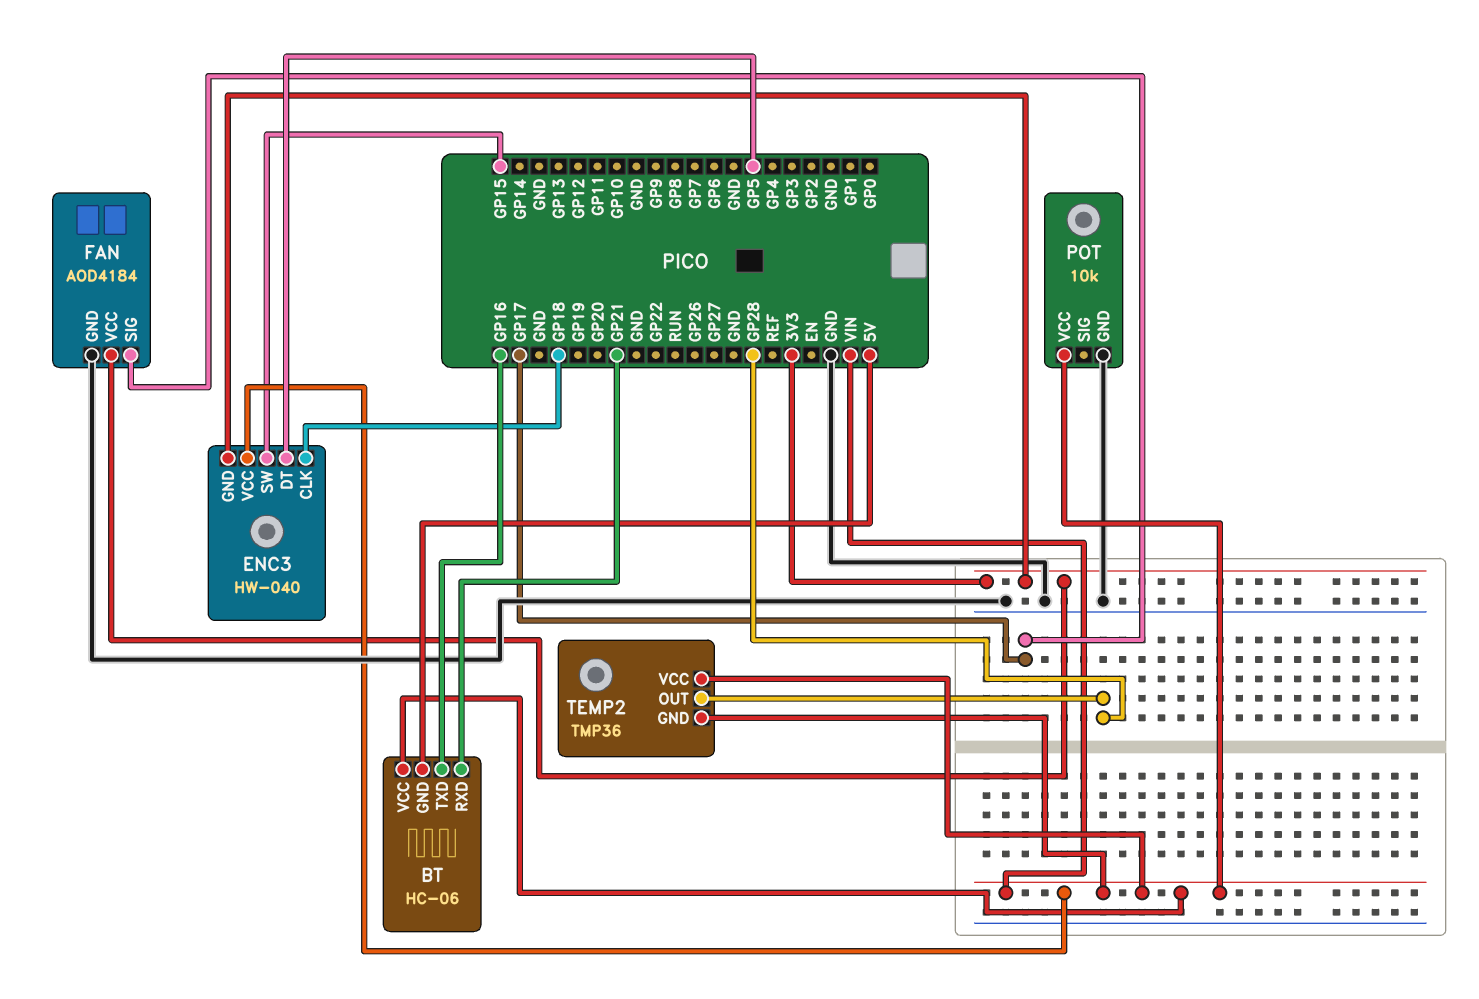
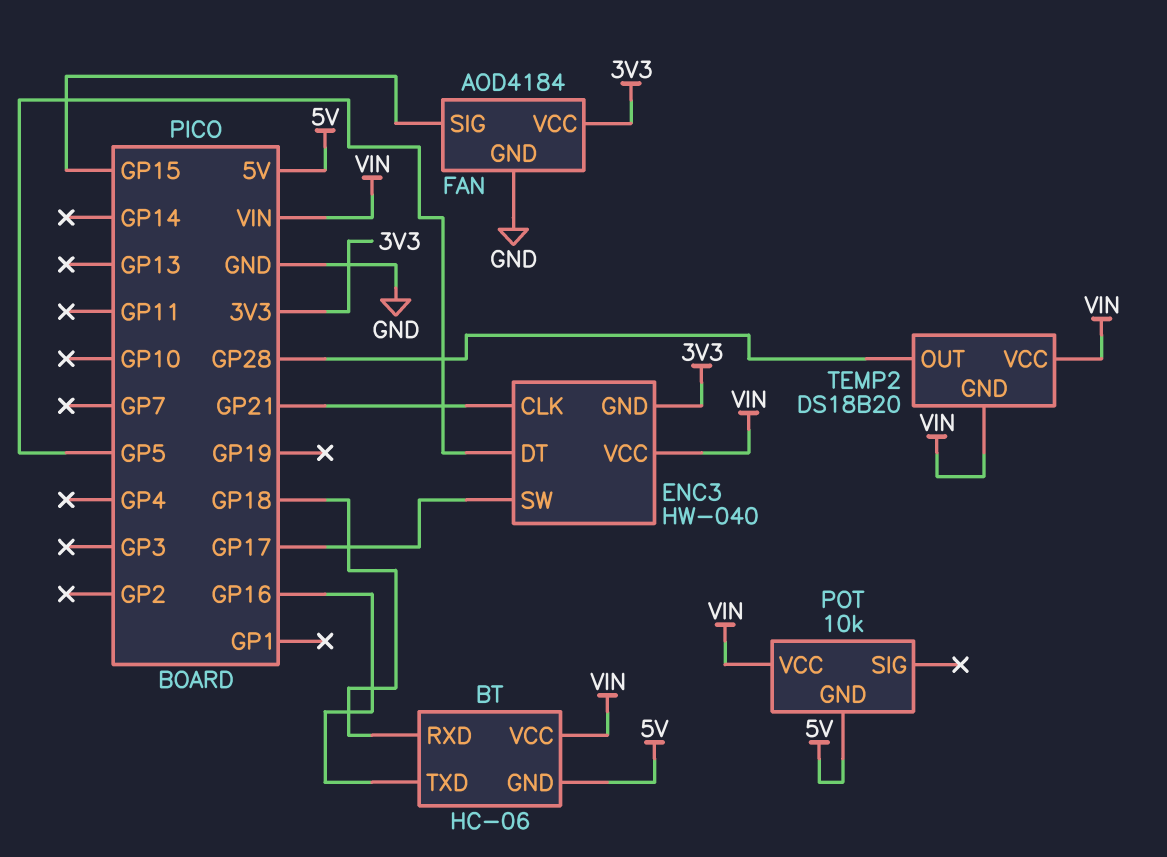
BT pin RXD: GP21 -> GP18
ENC3 pin CLK: GP18 -> GP21
ENC3 pin SW: GP15 -> GP17
FAN pin SIG: GP17 -> GP15
POT pin GND: GND -> 5V
TEMP2: TMP36 -> DS18B20

